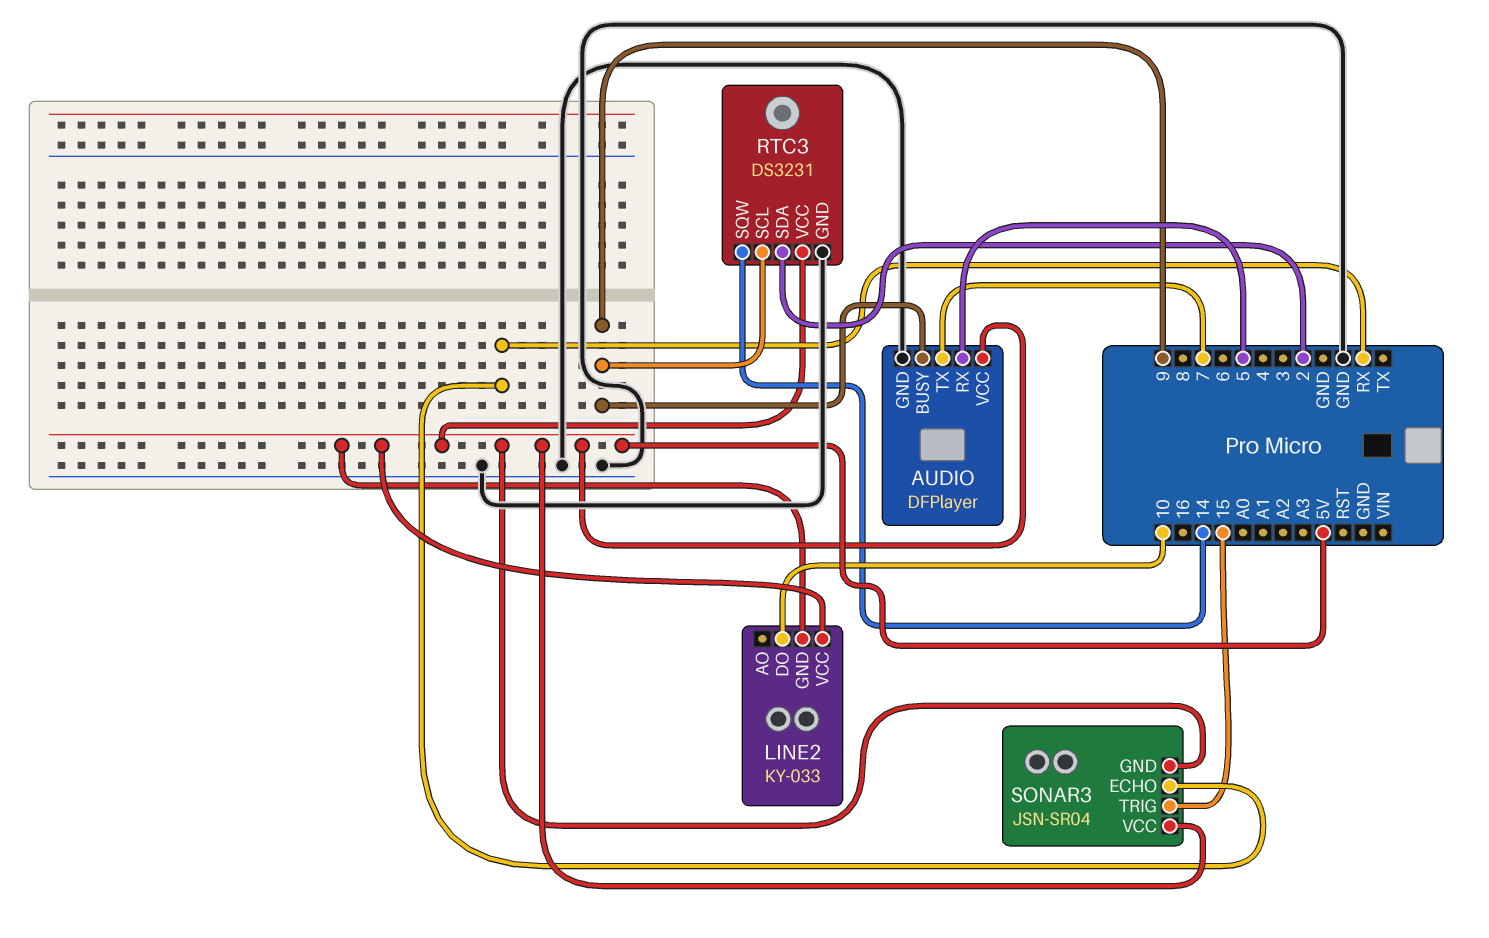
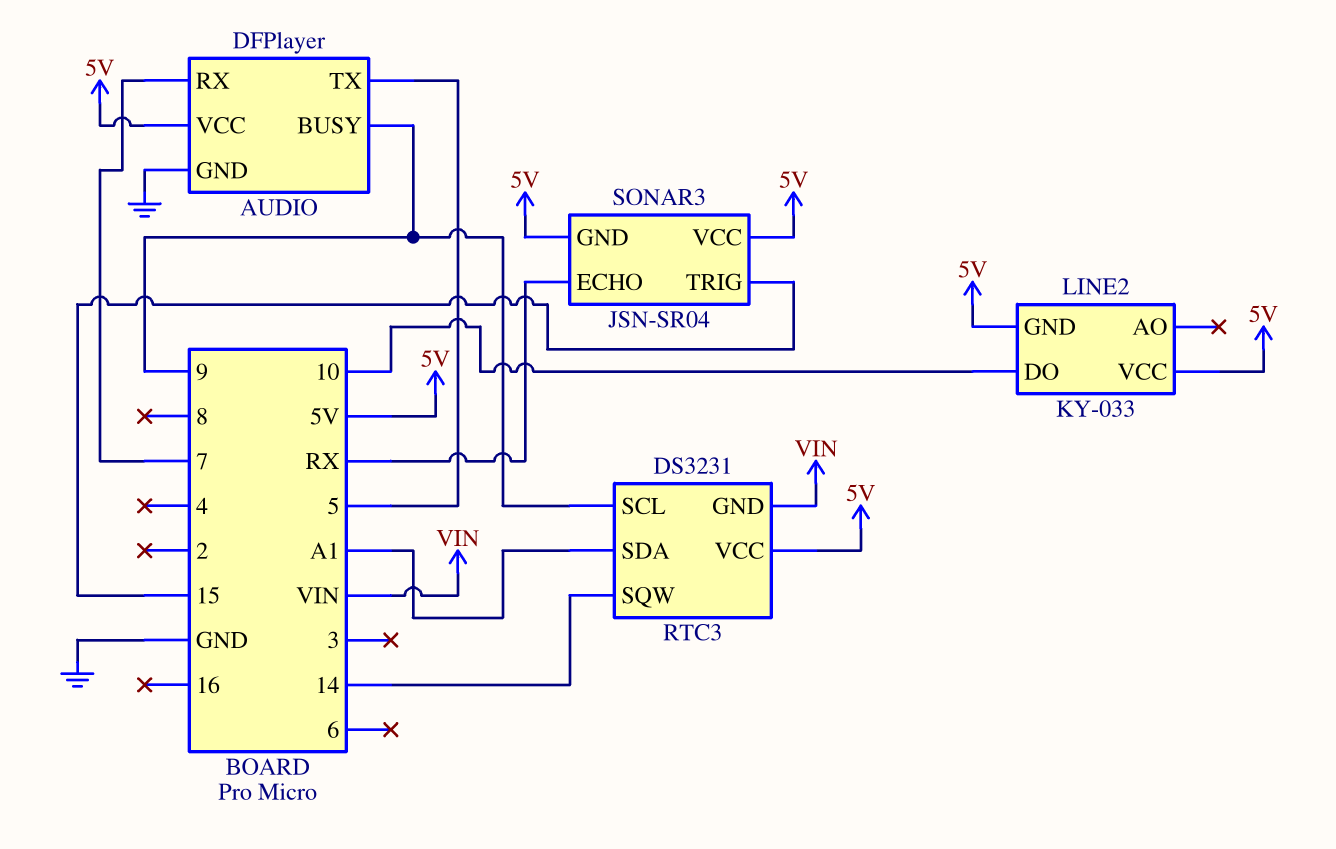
AUDIO pin RX: 5 -> 7
AUDIO pin TX: 7 -> 5
RTC3 pin GND: GND -> VIN
RTC3 pin SDA: 2 -> A1

